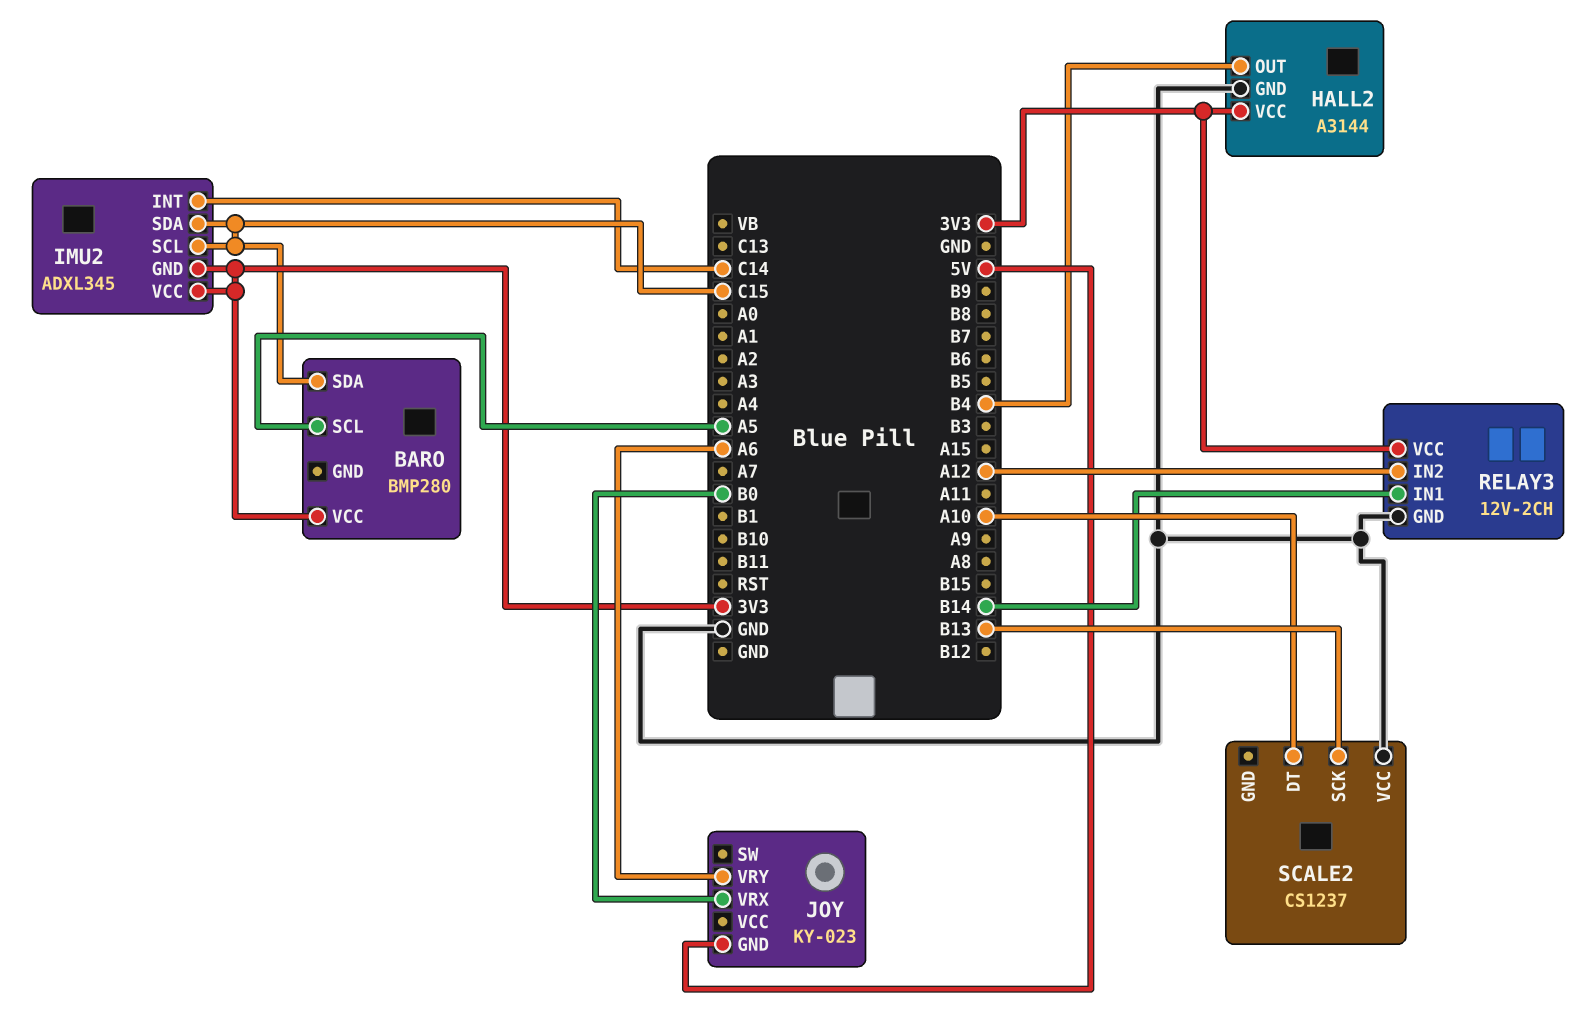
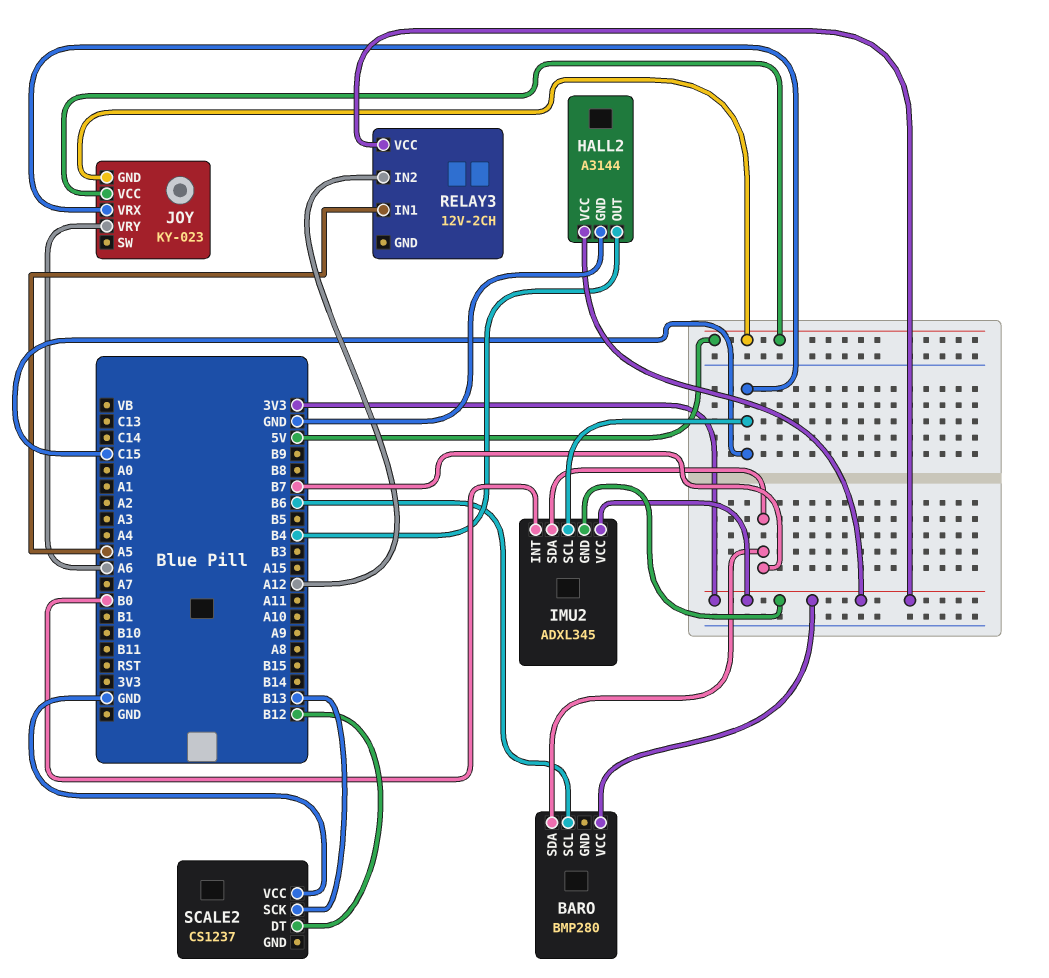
BARO pin SCL: A5 -> B6
BARO pin SDA: C15 -> B7
IMU2 pin INT: C14 -> B0
IMU2 pin SDA: C15 -> B7
JOY pin VCC: none -> 5V
JOY pin VRX: B0 -> C15
RELAY3 pin GND: GND -> none
RELAY3 pin IN1: B14 -> A5
SCALE2 pin DT: A10 -> B12

